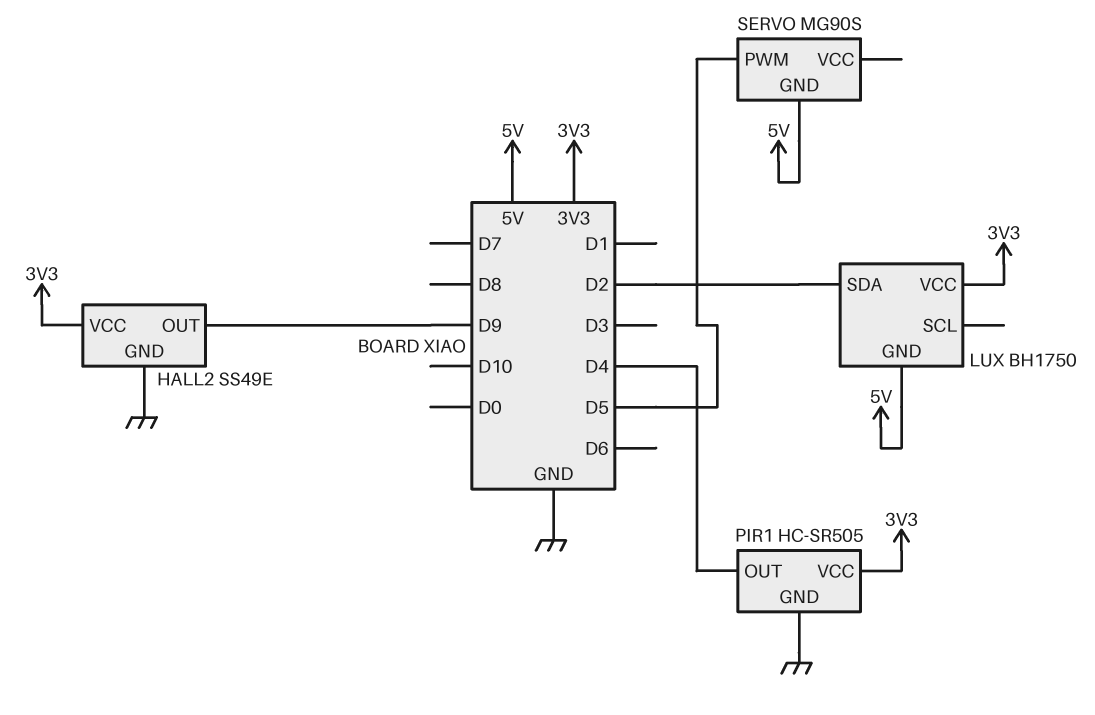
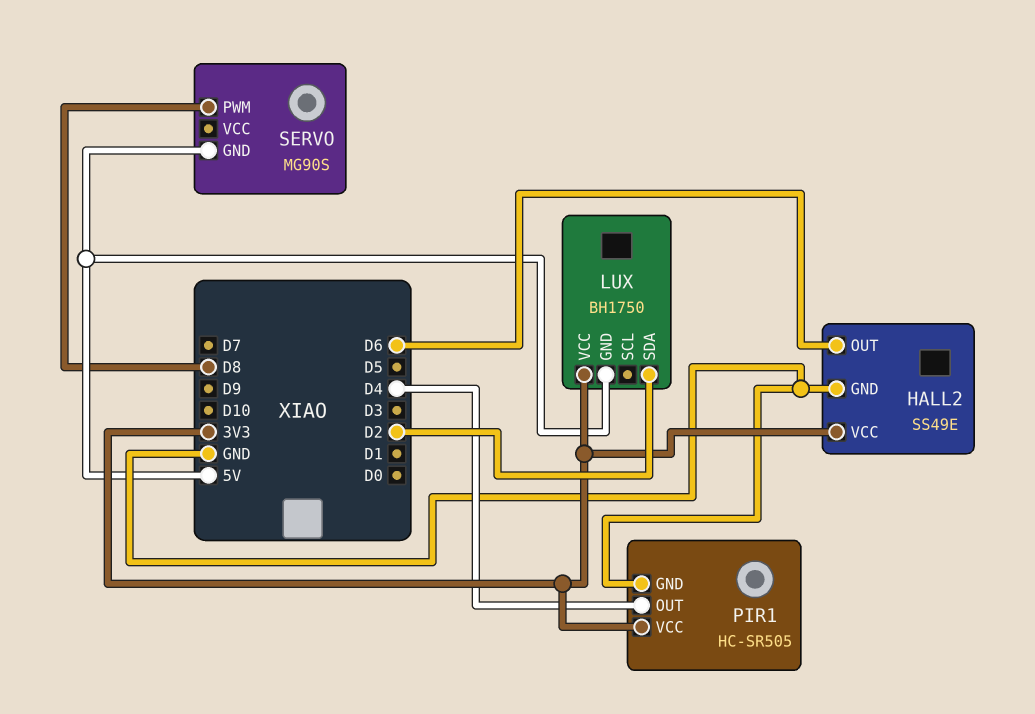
HALL2 pin OUT: D9 -> D6
SERVO pin PWM: D5 -> D8

